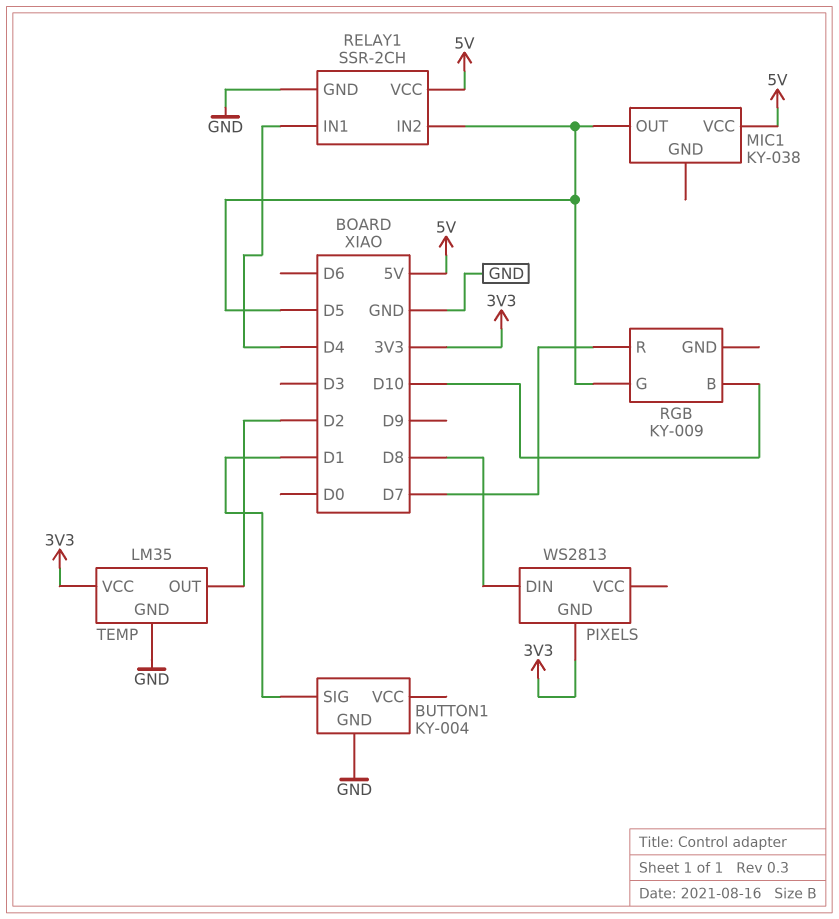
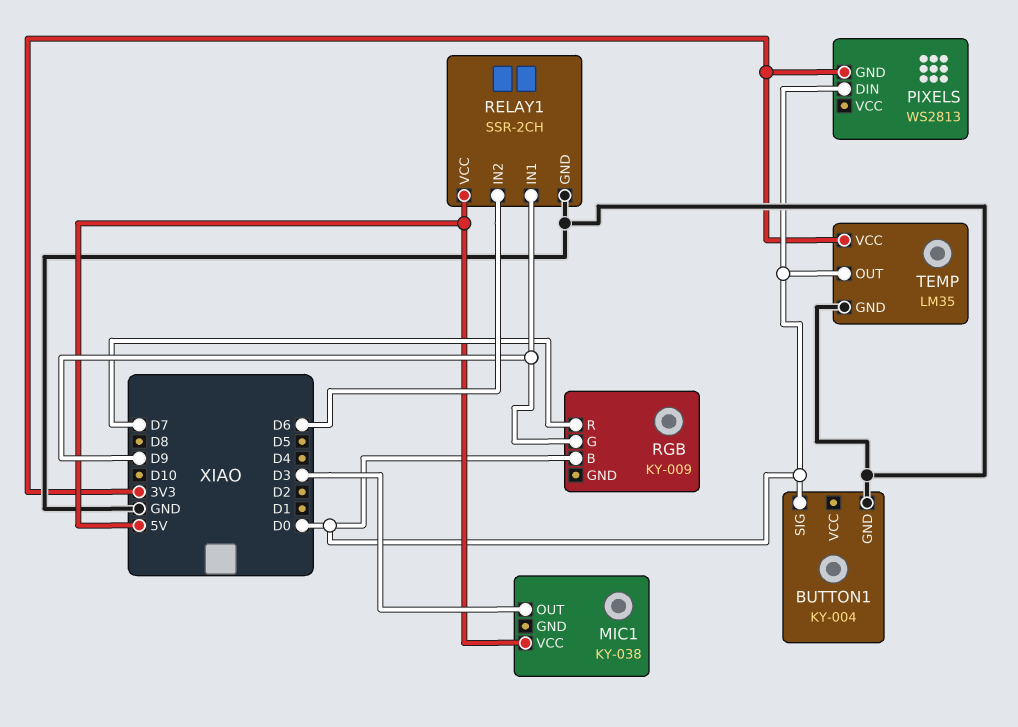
BUTTON1 pin SIG: D1 -> D0
MIC1 pin OUT: D5 -> D3
PIXELS pin DIN: D8 -> D0
RELAY1 pin IN1: D4 -> D9
RELAY1 pin IN2: D5 -> D6
RGB pin B: D10 -> D0
RGB pin G: D5 -> D9
TEMP pin OUT: D2 -> D0

